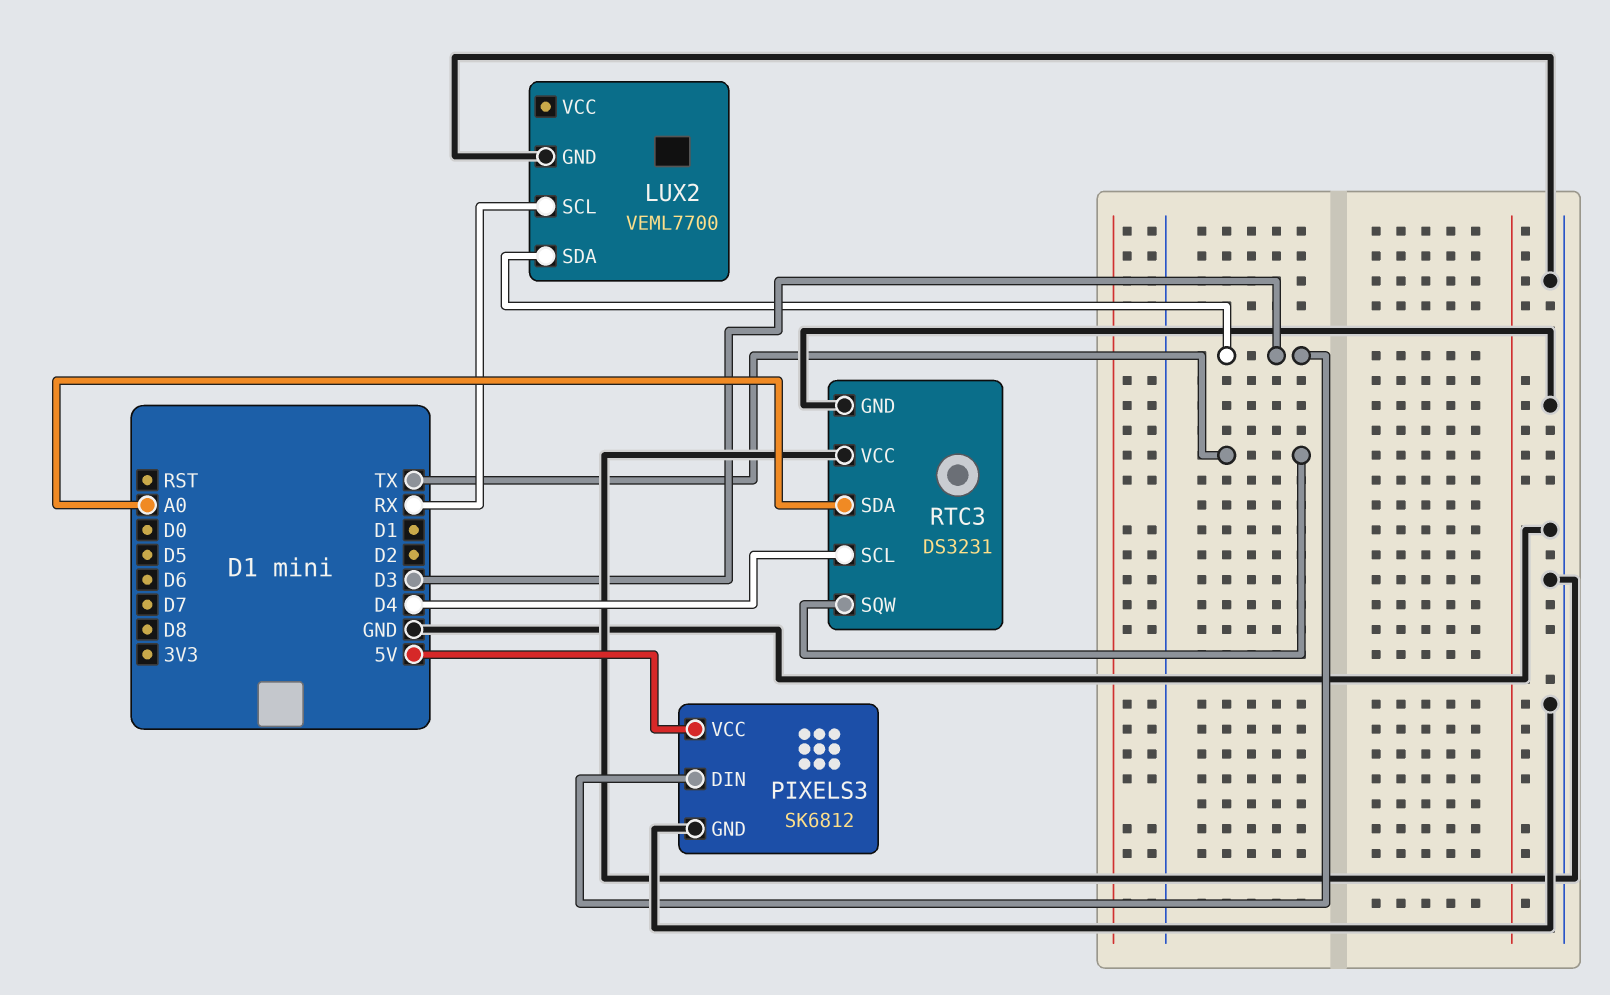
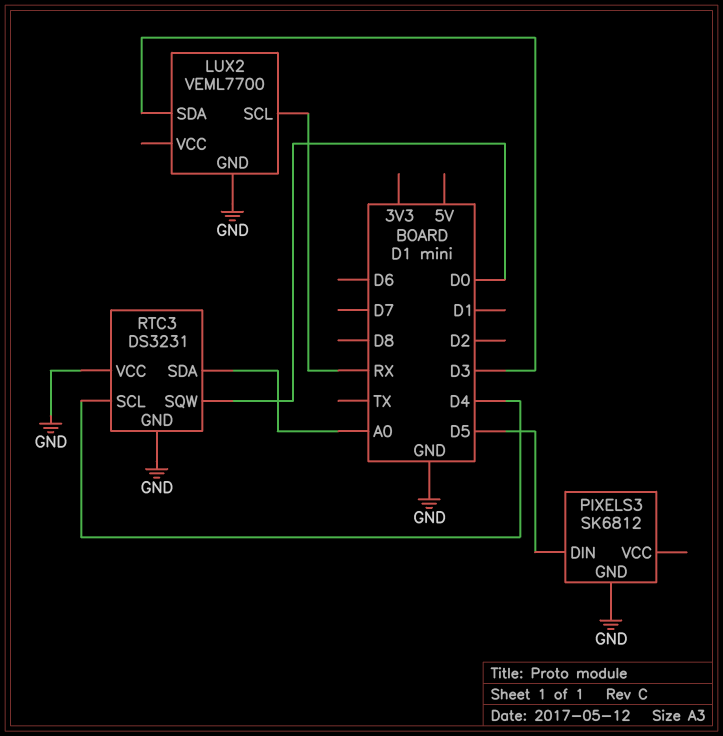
PIXELS3 pin DIN: D3 -> D5
PIXELS3 pin VCC: 5V -> none
RTC3 pin SQW: TX -> D0

